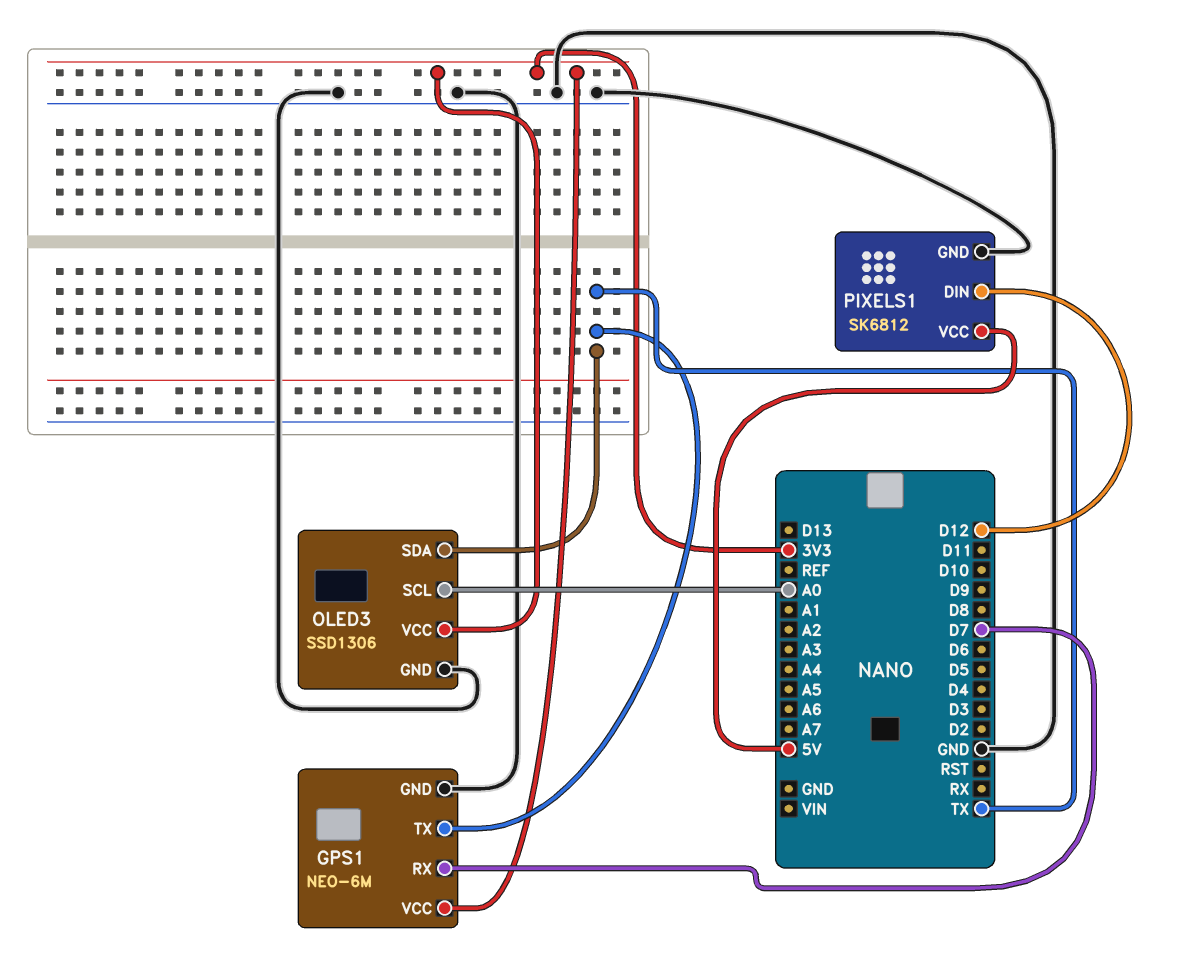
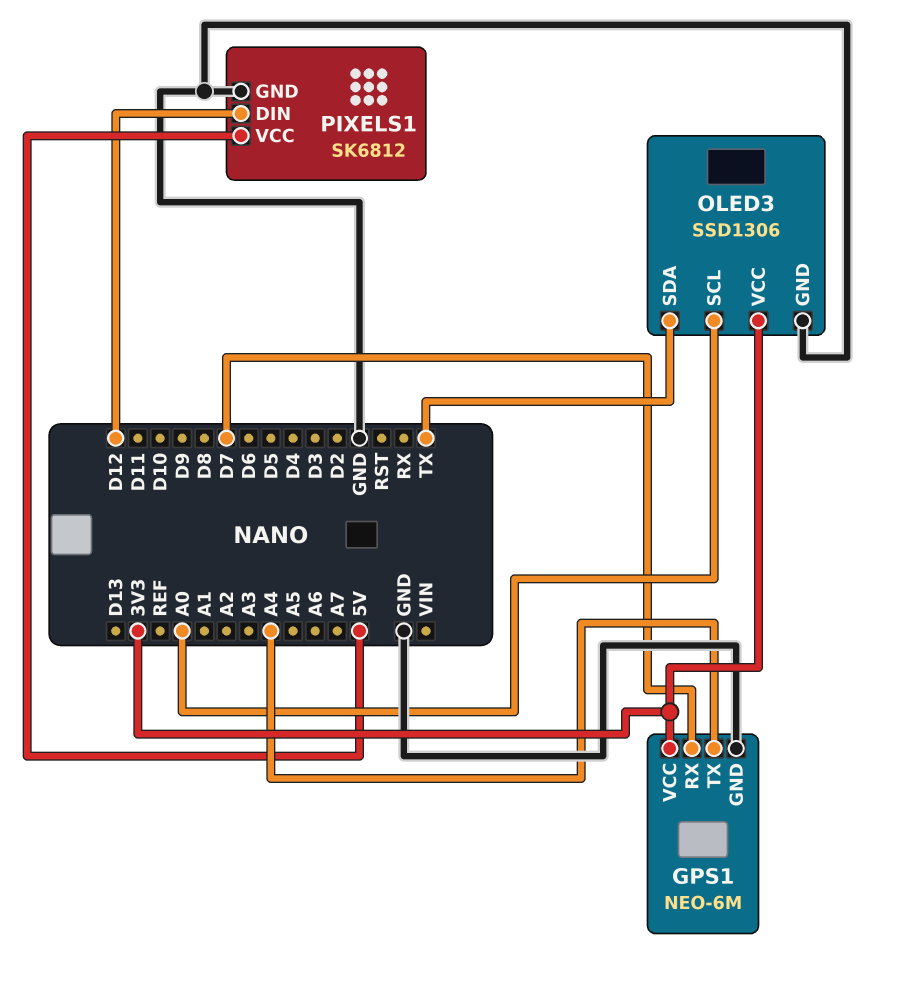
GPS1 pin TX: TX -> A4

